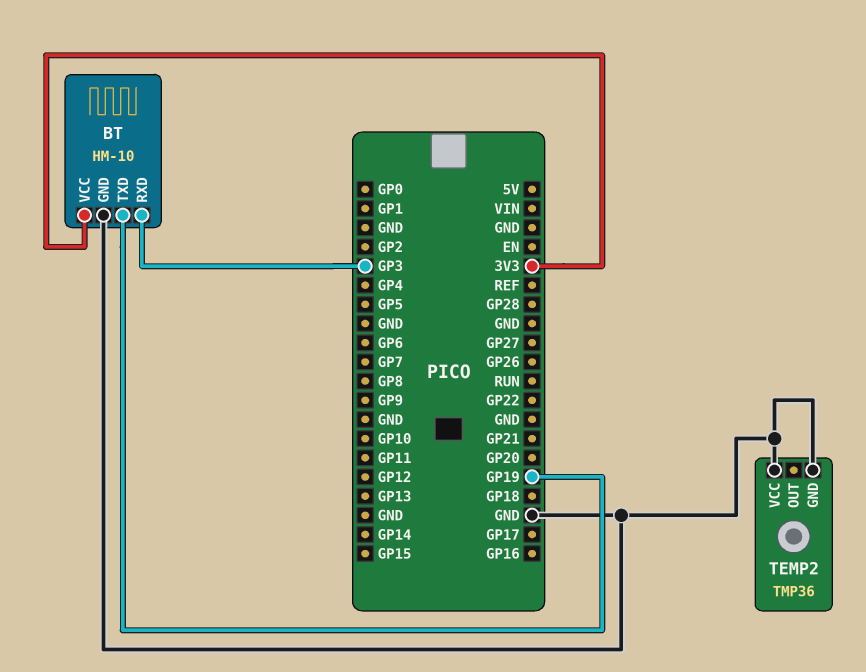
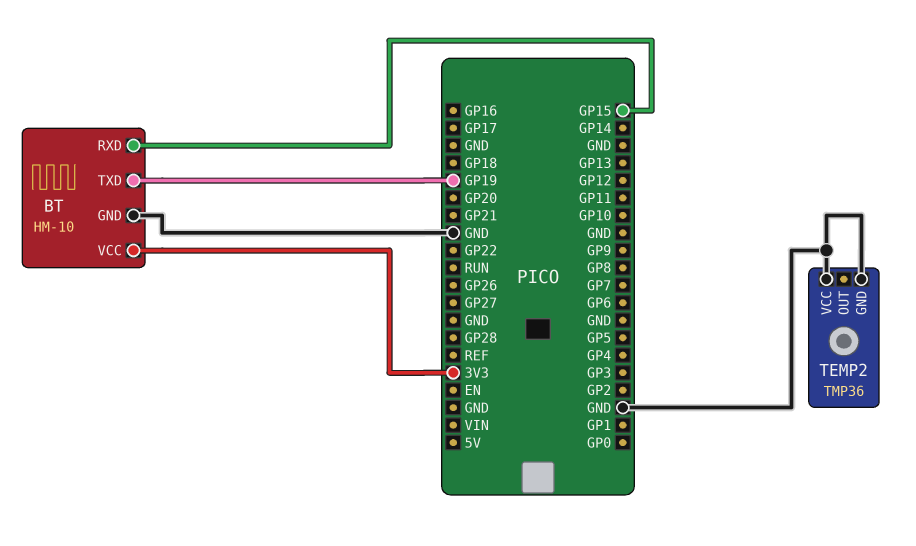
BT pin RXD: GP3 -> GP15

